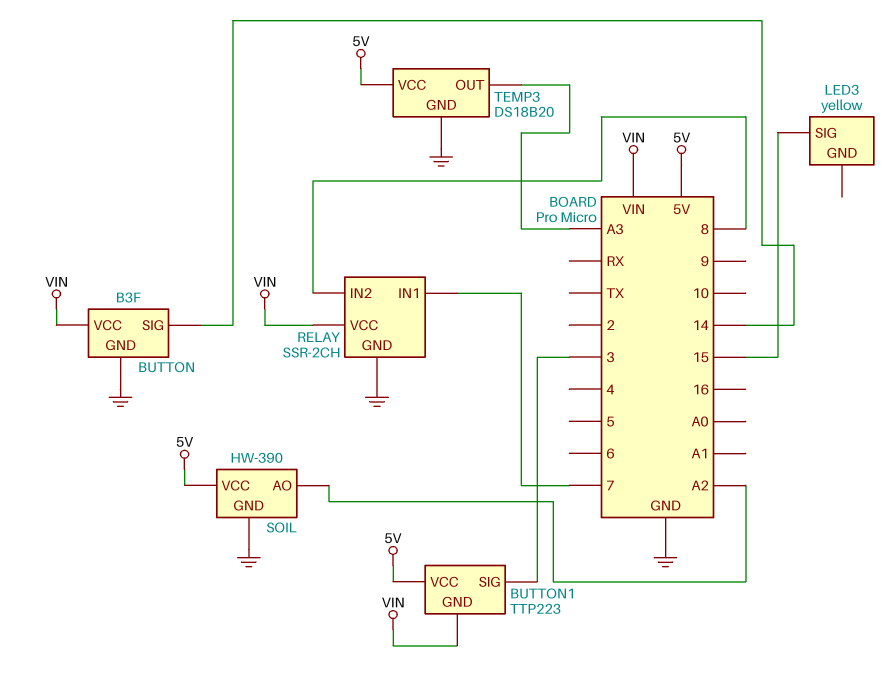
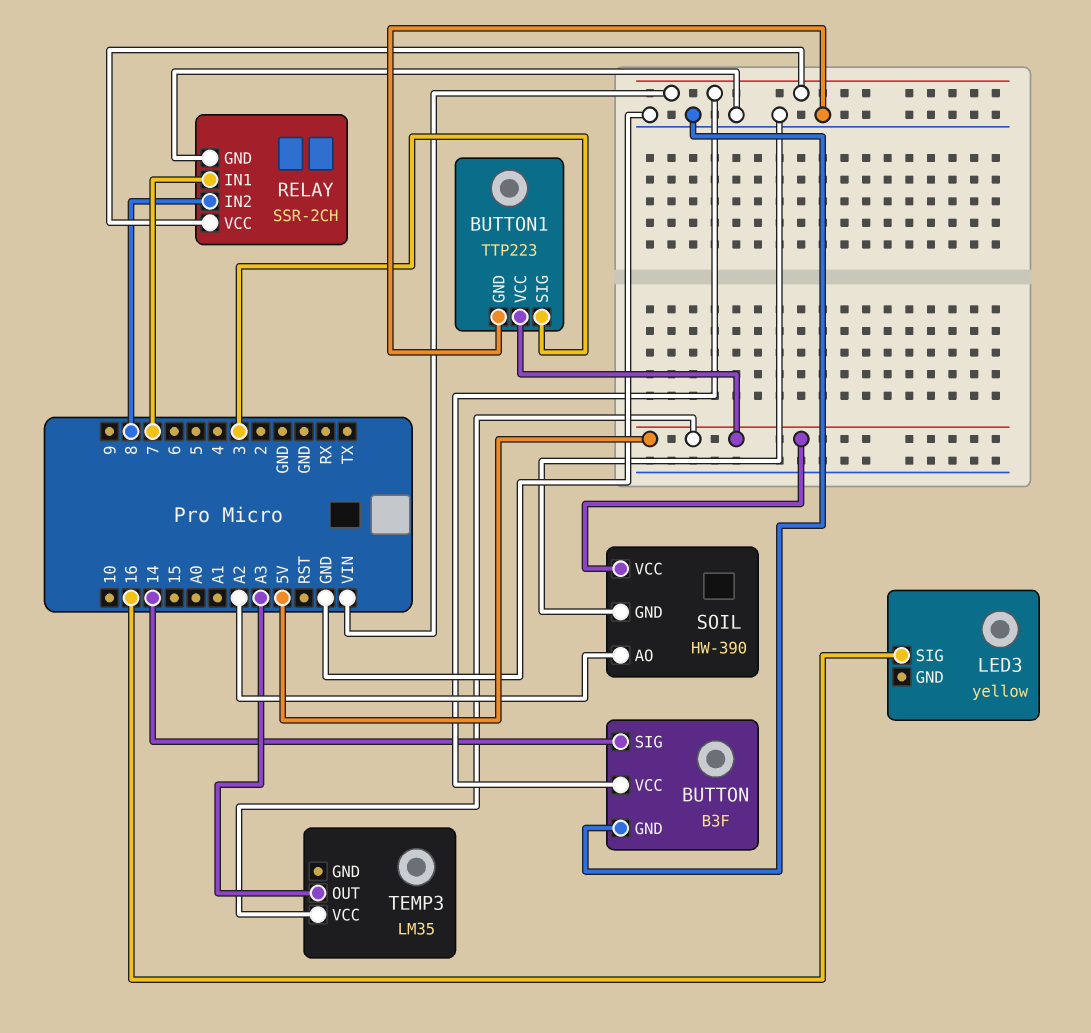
BUTTON1 pin GND: VIN -> GND
LED3 pin SIG: 15 -> 16
TEMP3: DS18B20 -> LM35
TEMP3 pin GND: GND -> none

